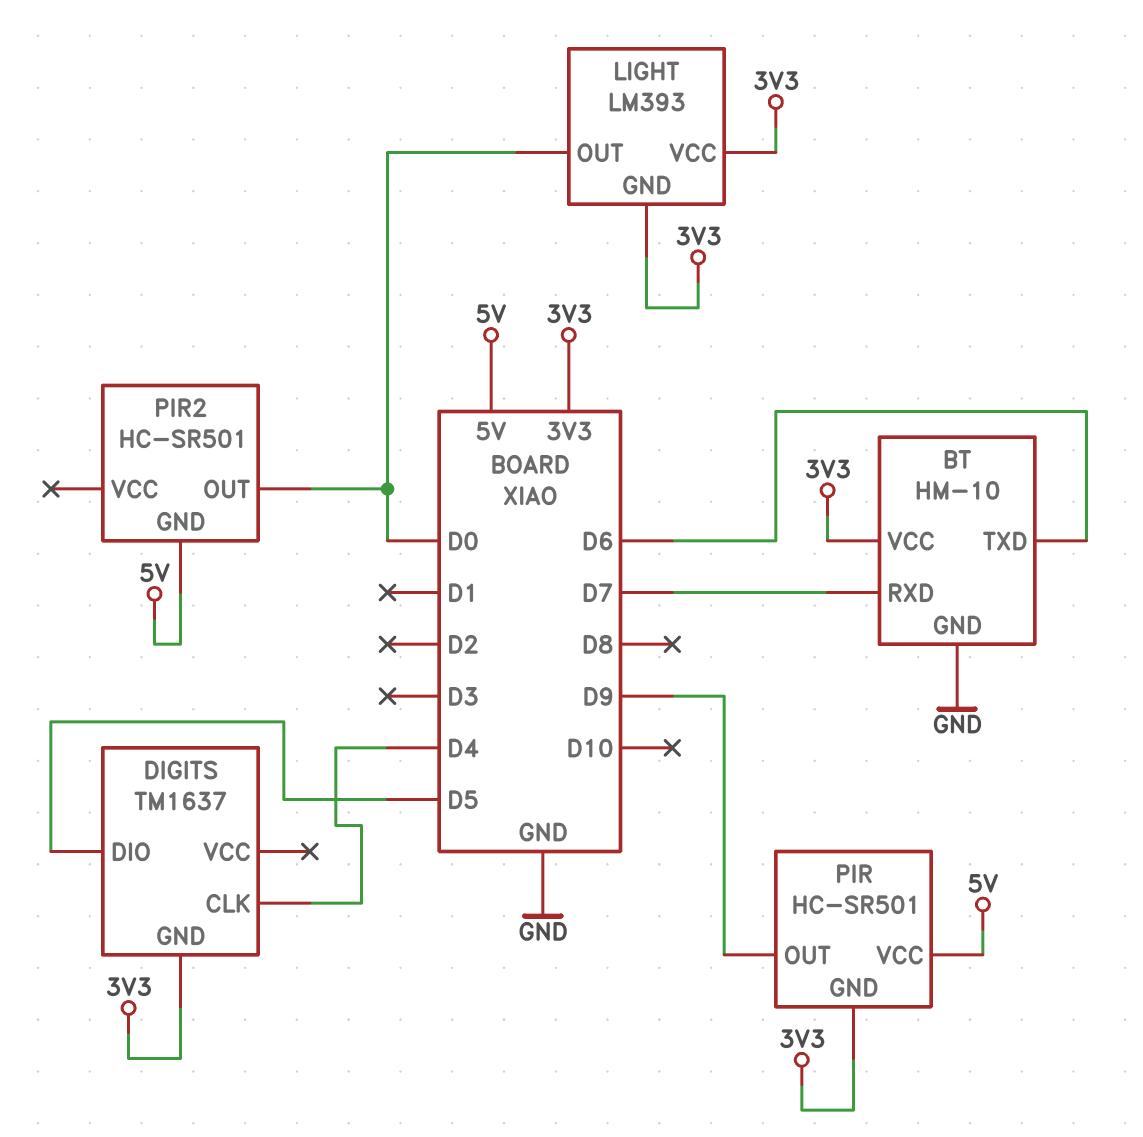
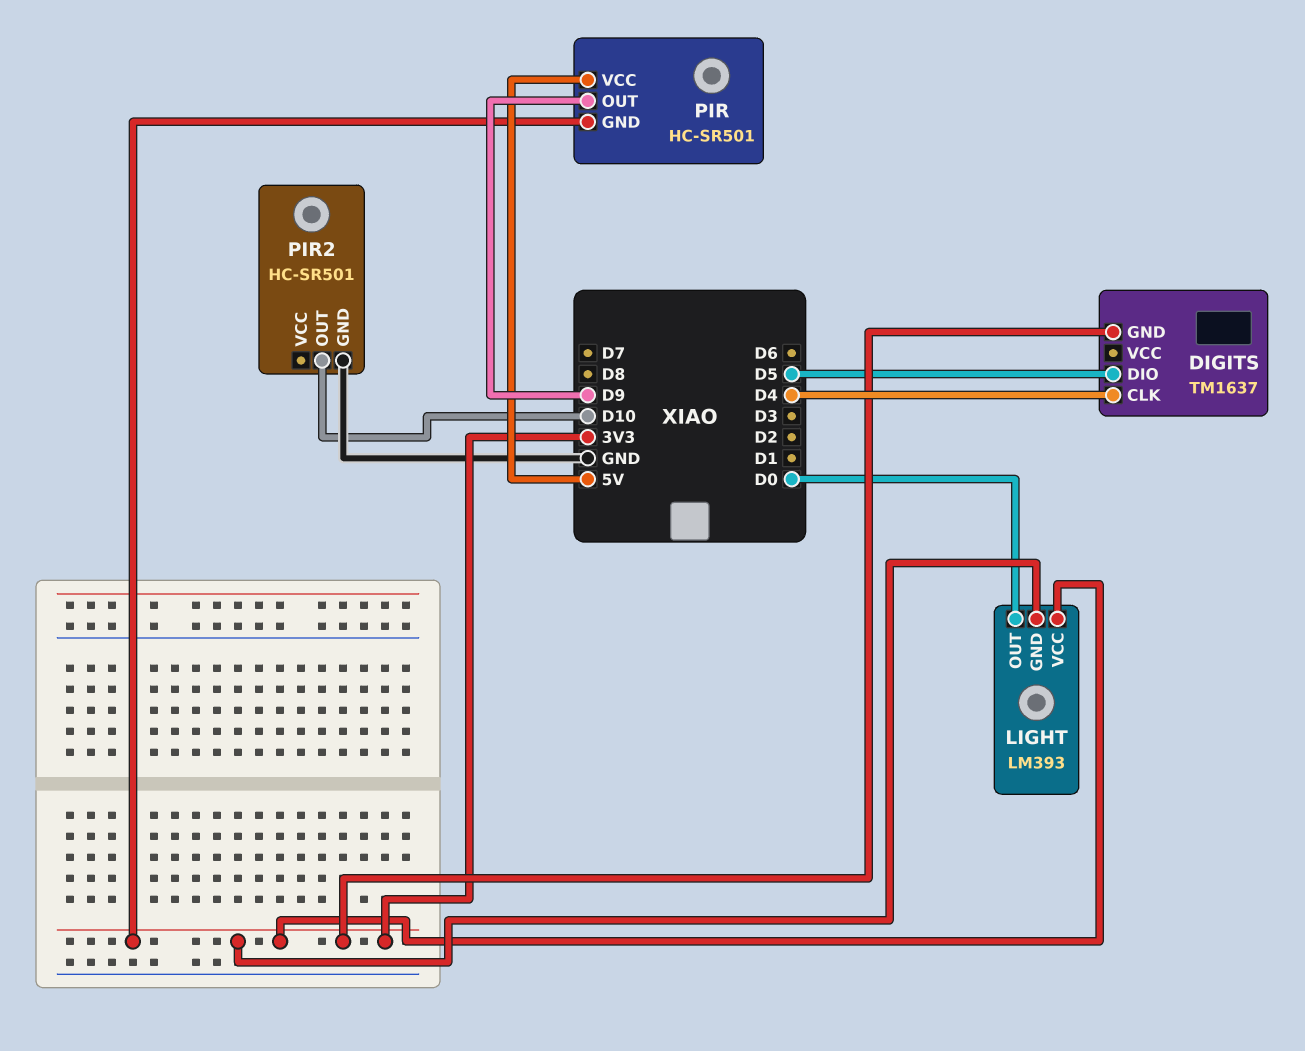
BT: HM-10 -> none
BT pin GND: GND -> none
BT pin RXD: D7 -> none
BT pin TXD: D6 -> none
BT pin VCC: 3V3 -> none
PIR2 pin GND: 5V -> GND
PIR2 pin OUT: D0 -> D10

